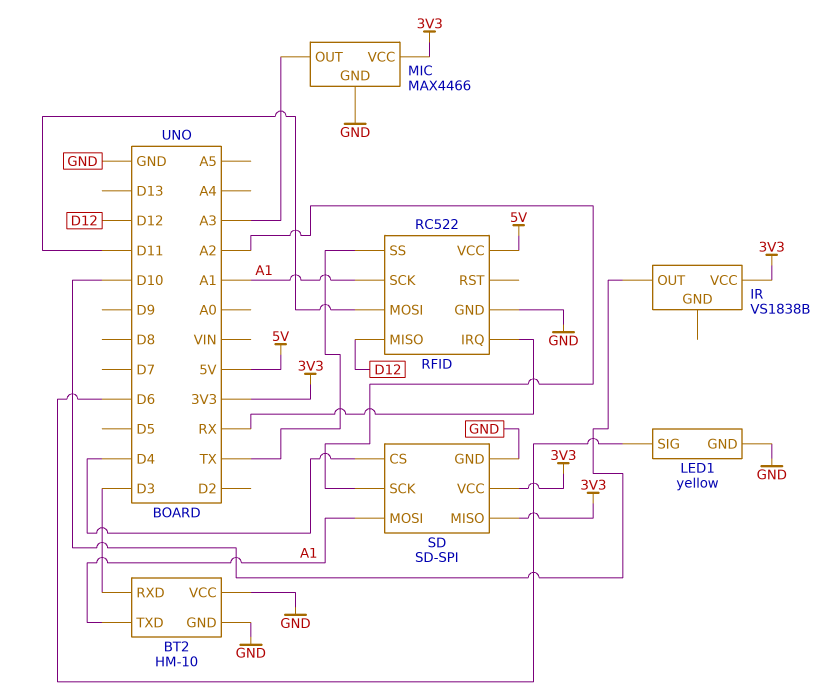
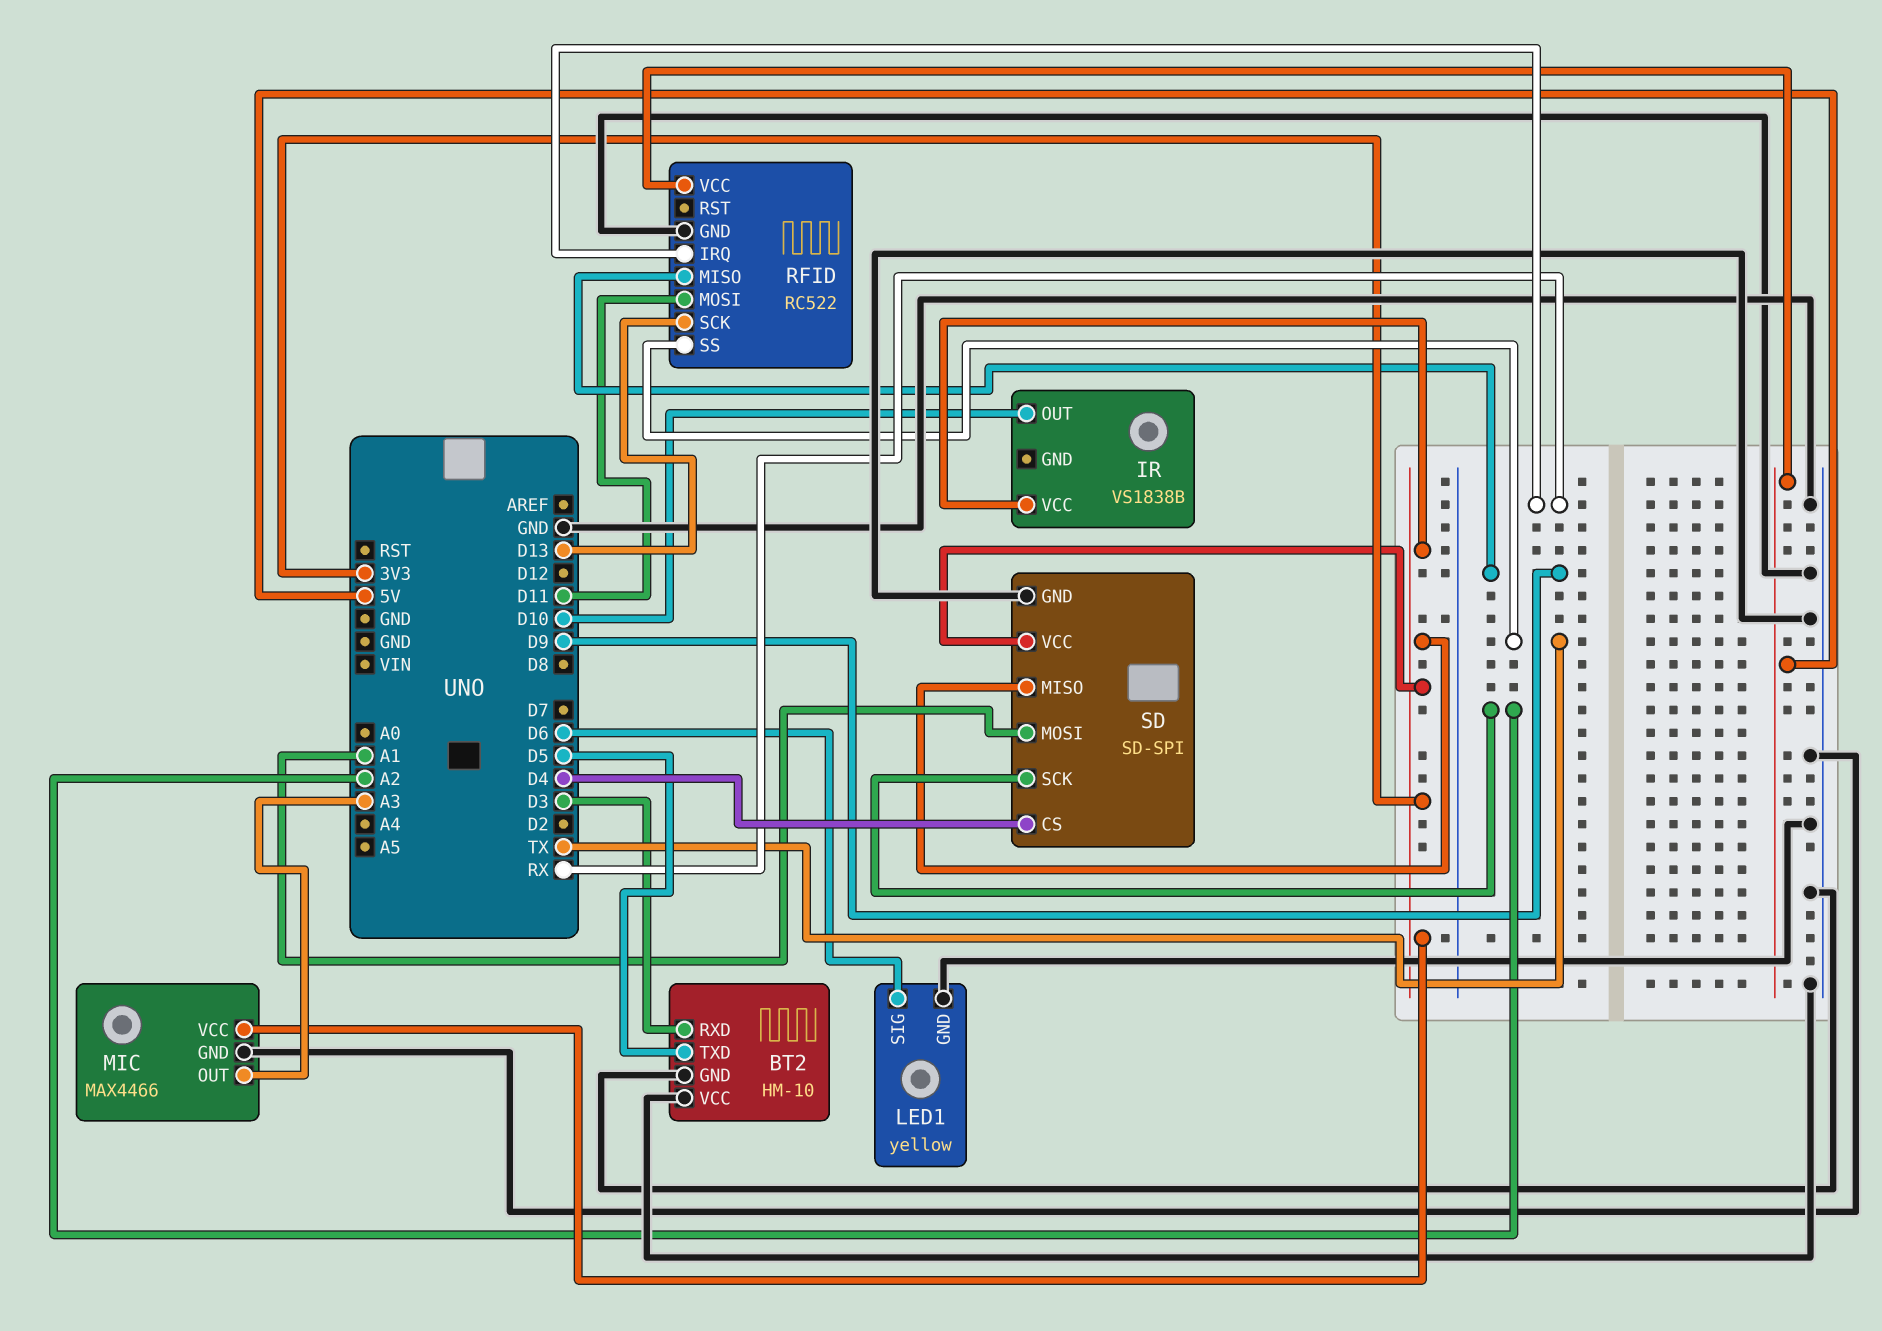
BT2 pin TXD: A1 -> D5
RFID pin MISO: D12 -> D9
RFID pin SCK: A1 -> D13

